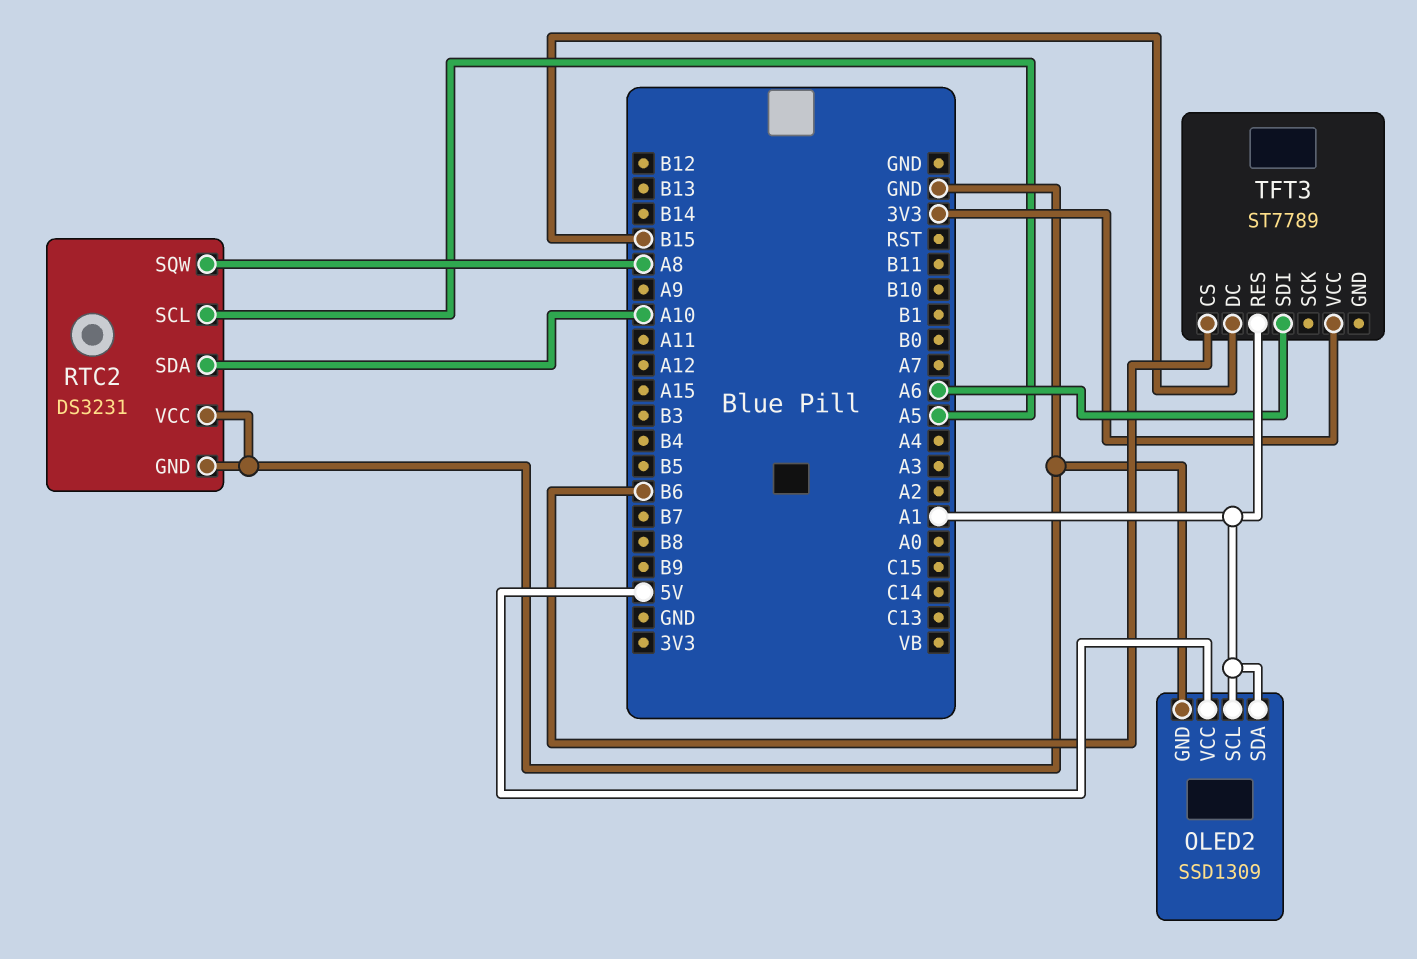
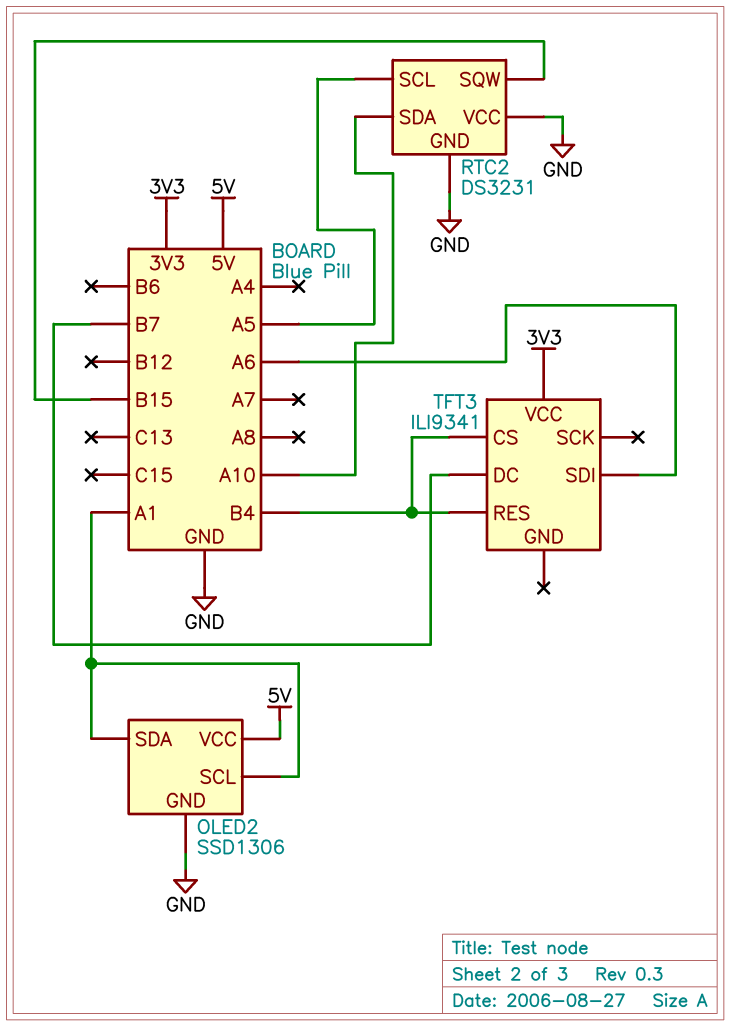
OLED2: SSD1309 -> SSD1306
RTC2 pin SQW: A8 -> B15
TFT3: ST7789 -> ILI9341
TFT3 pin CS: B6 -> B4
TFT3 pin DC: B15 -> B7
TFT3 pin RES: A1 -> B4

